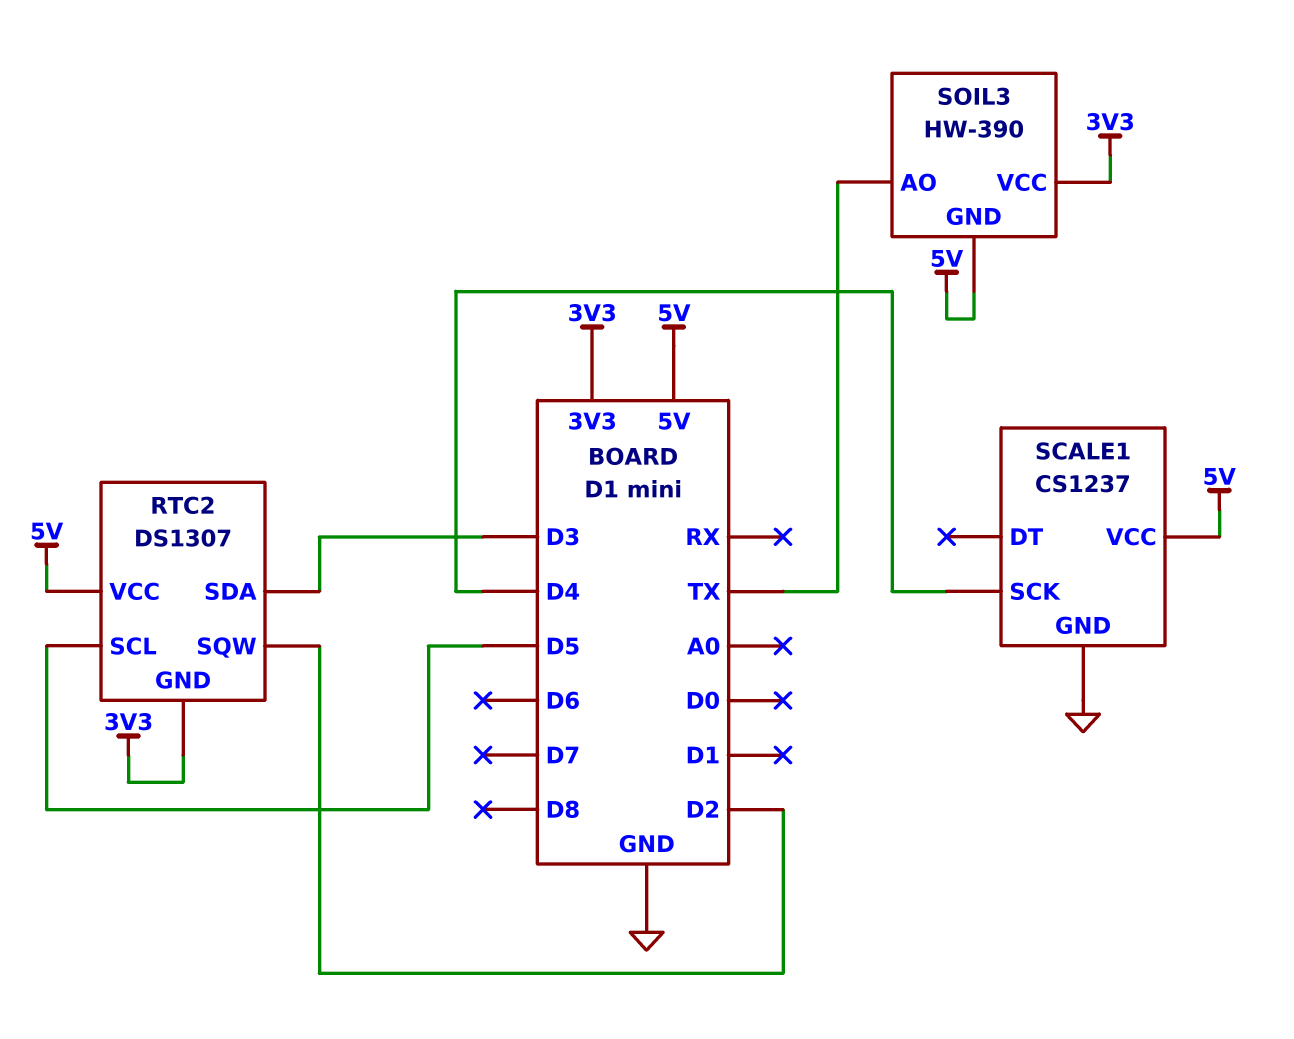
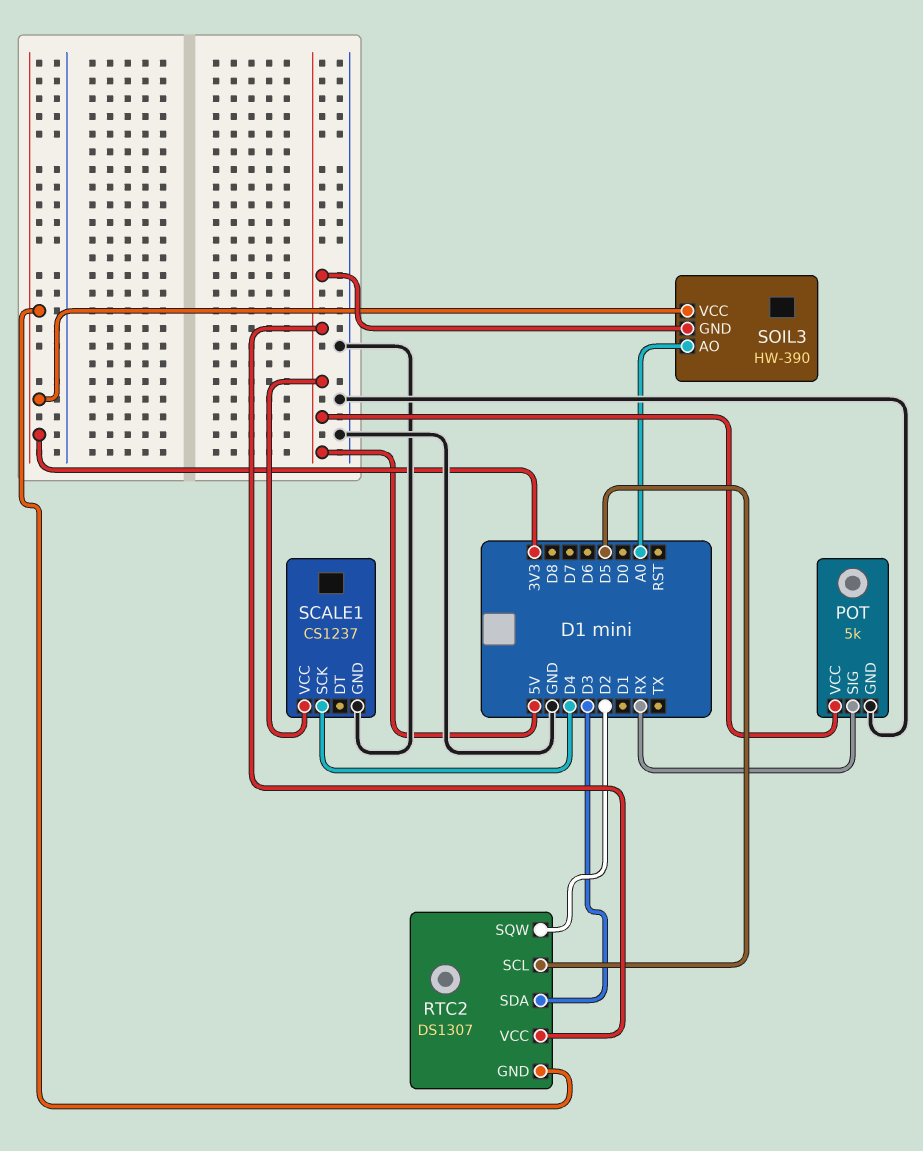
POT: none -> 5k
POT pin GND: none -> GND
POT pin SIG: none -> RX
POT pin VCC: none -> 5V
SOIL3 pin AO: TX -> A0

